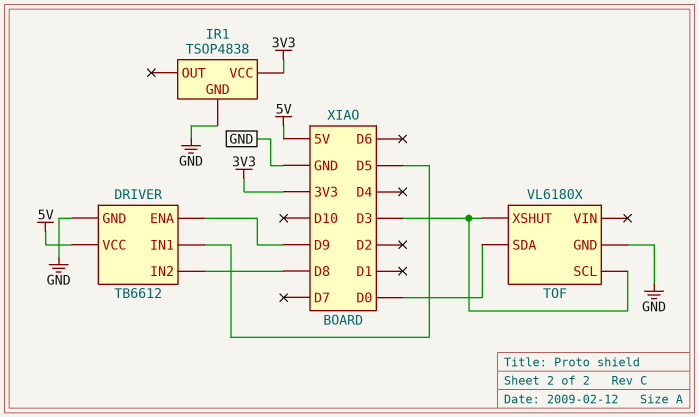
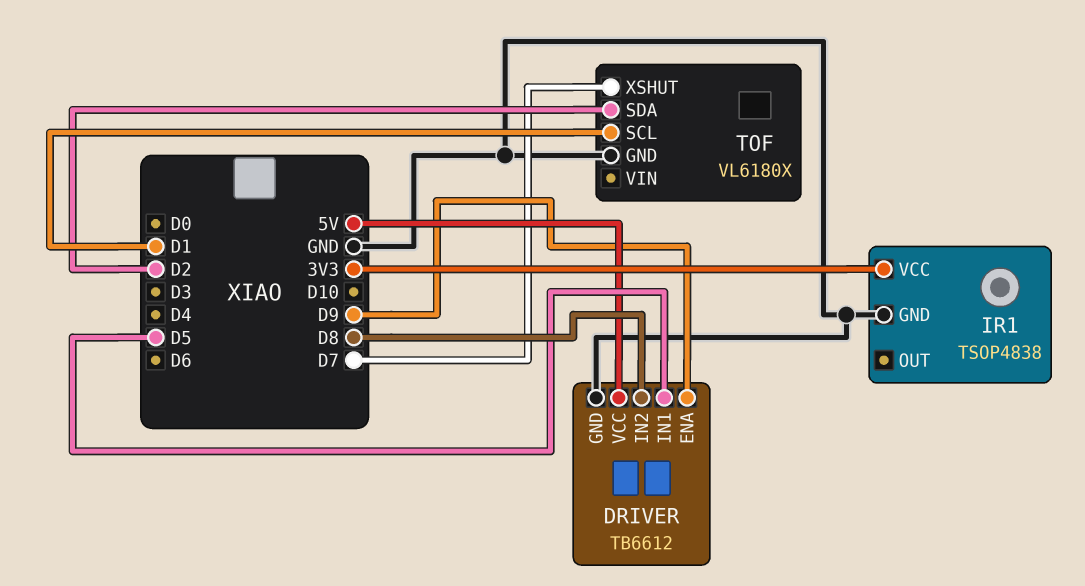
TOF pin SCL: D3 -> D1
TOF pin SDA: D0 -> D2
TOF pin XSHUT: D3 -> D7

